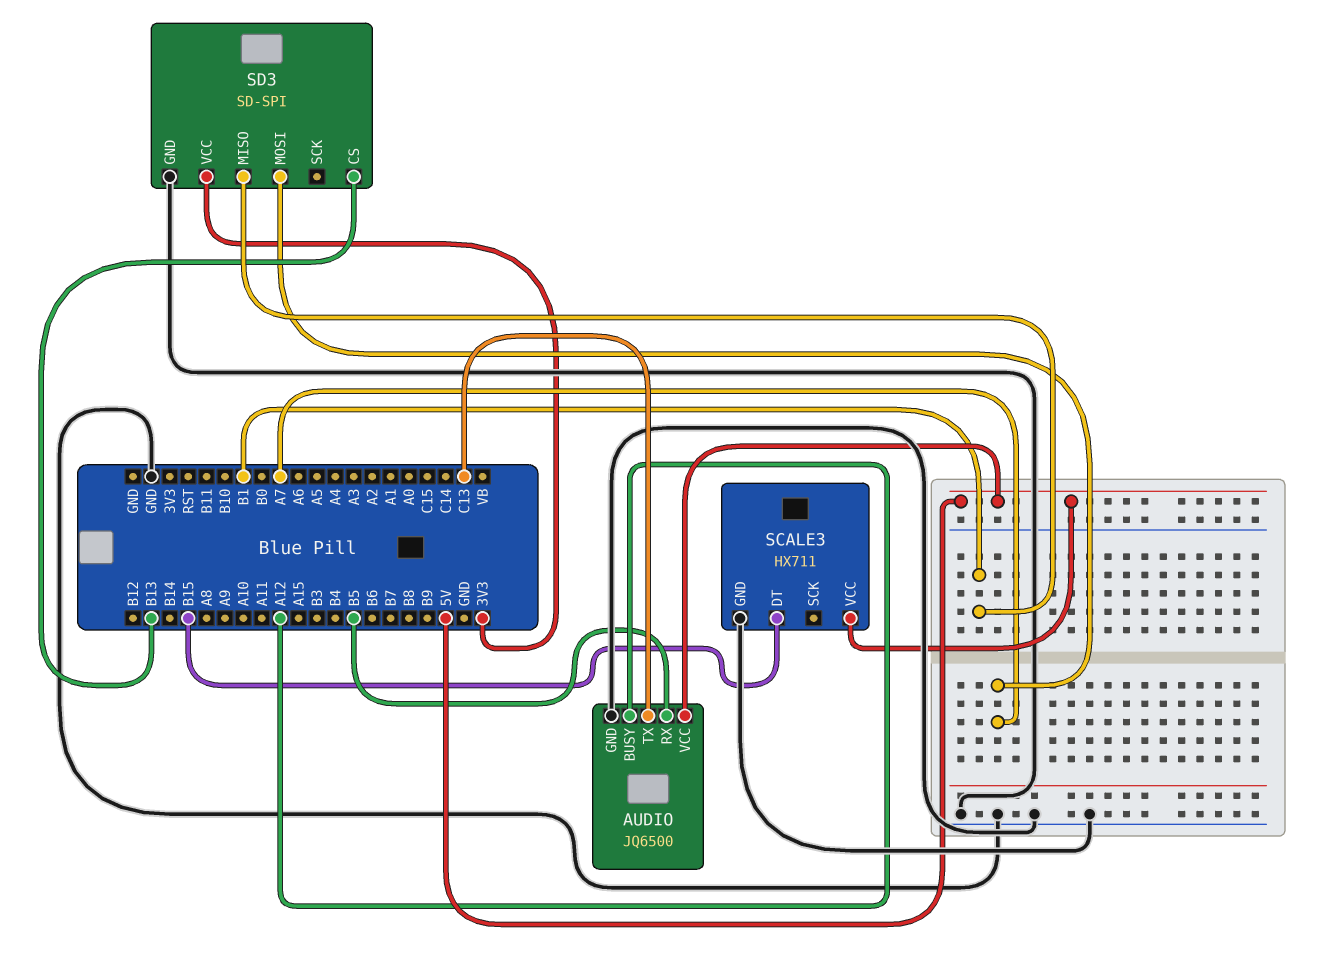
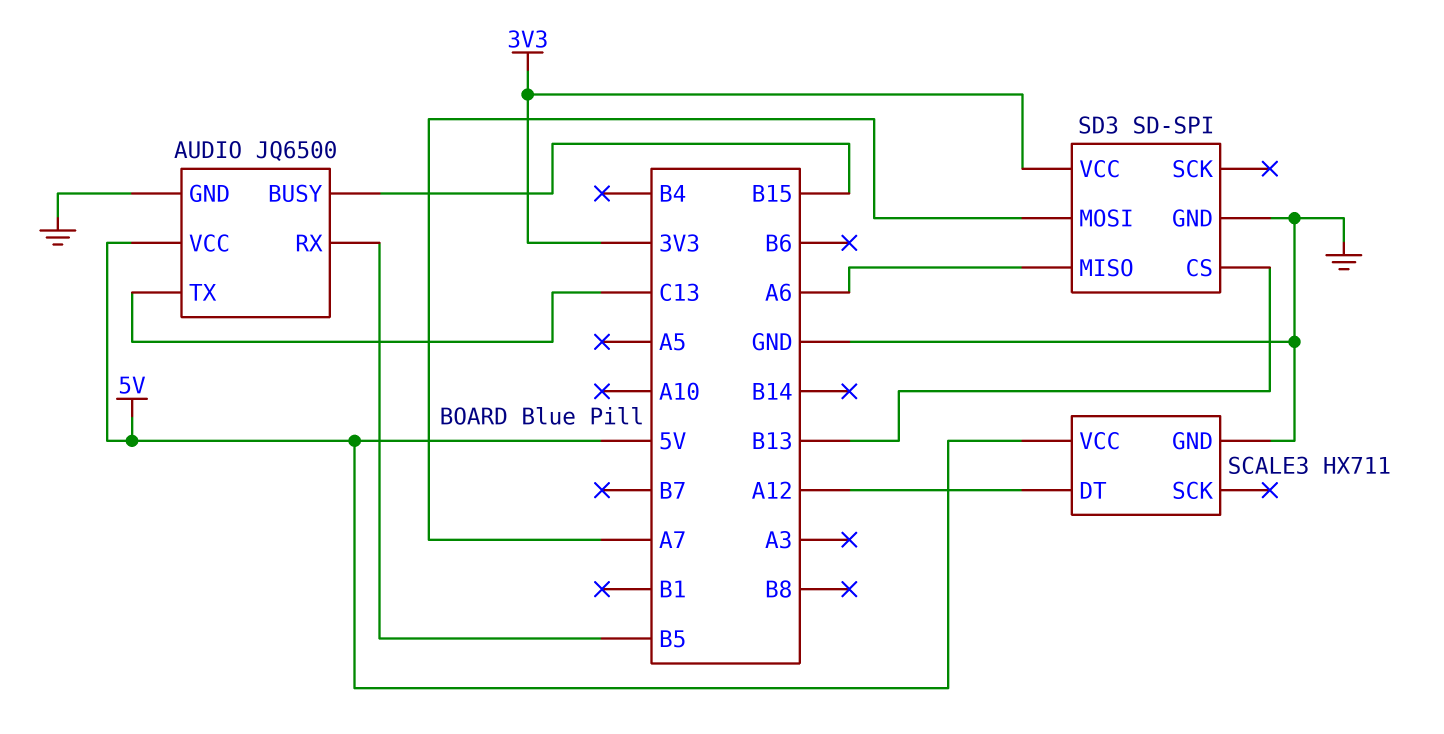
AUDIO pin BUSY: A12 -> B15
SCALE3 pin DT: B15 -> A12
SD3 pin MISO: B1 -> A6

